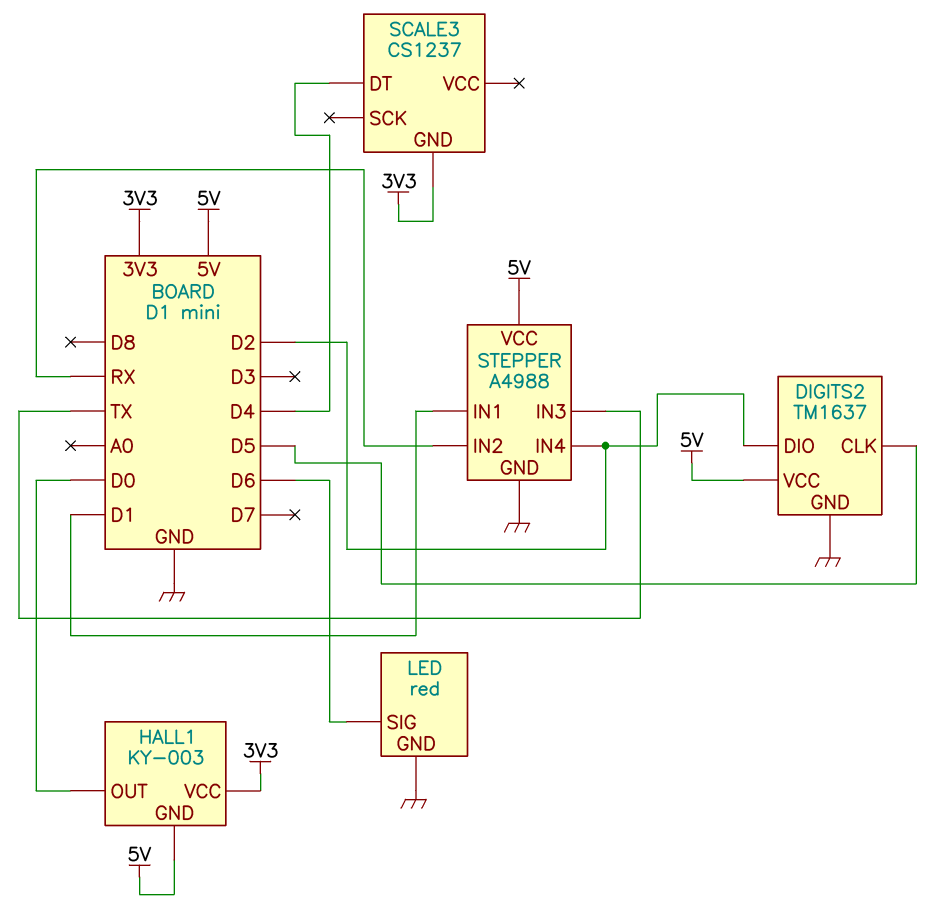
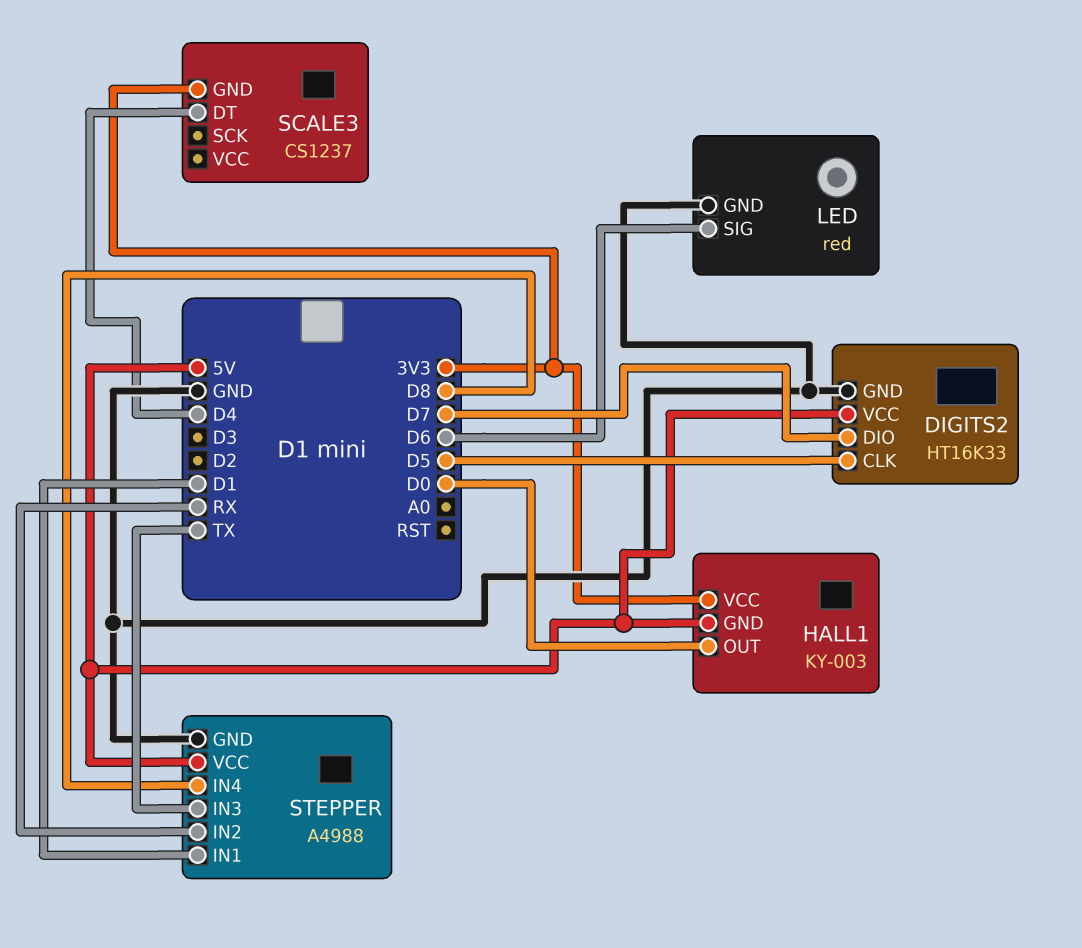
DIGITS2: TM1637 -> HT16K33
DIGITS2 pin DIO: D2 -> D7
STEPPER pin IN4: D2 -> D8

